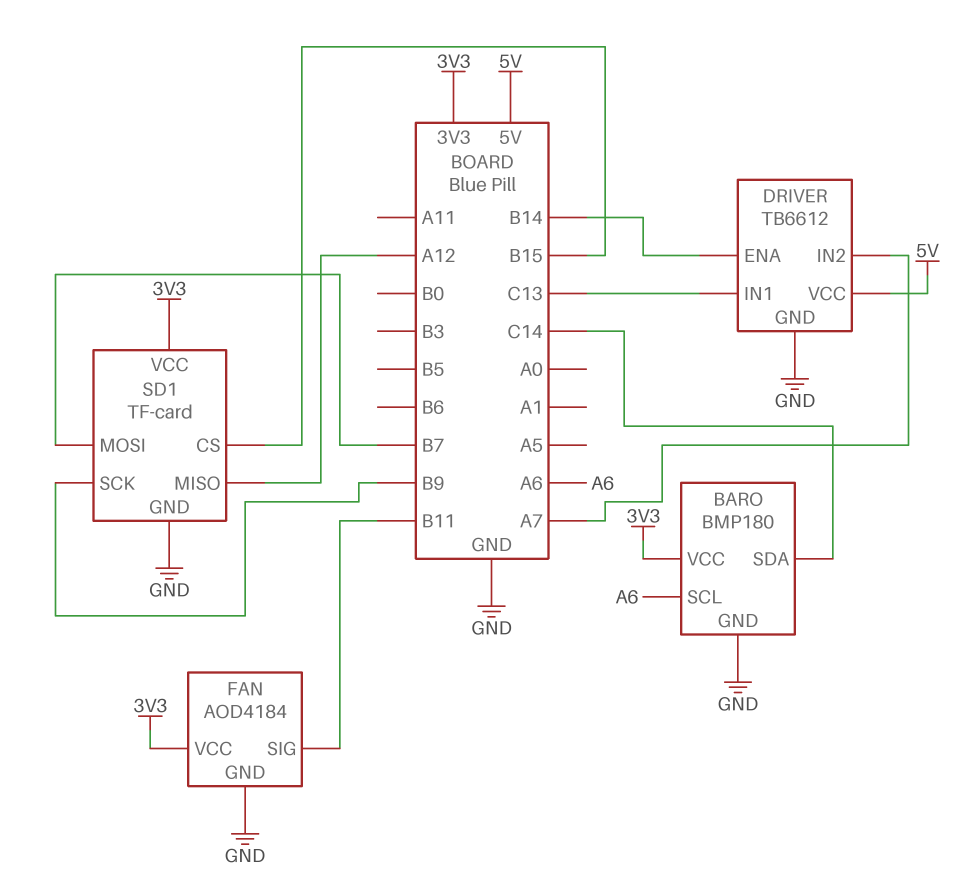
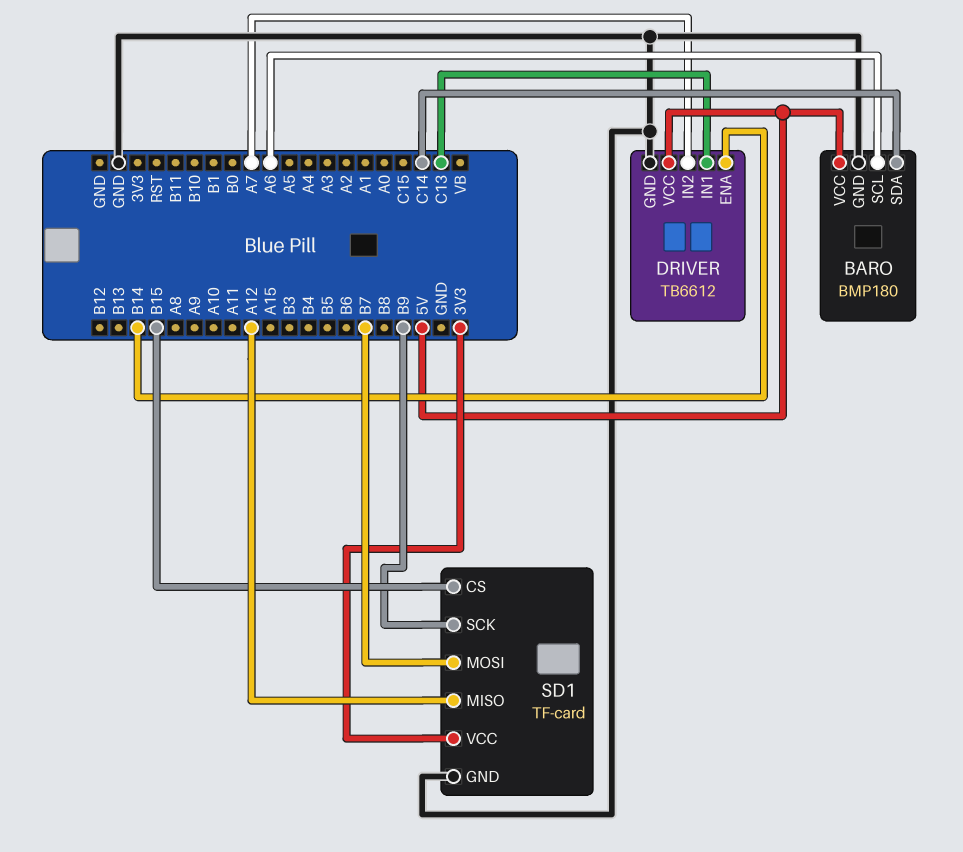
BARO pin VCC: 3V3 -> 5V
FAN: AOD4184 -> none
FAN pin GND: GND -> none
FAN pin SIG: B11 -> none
FAN pin VCC: 3V3 -> none

